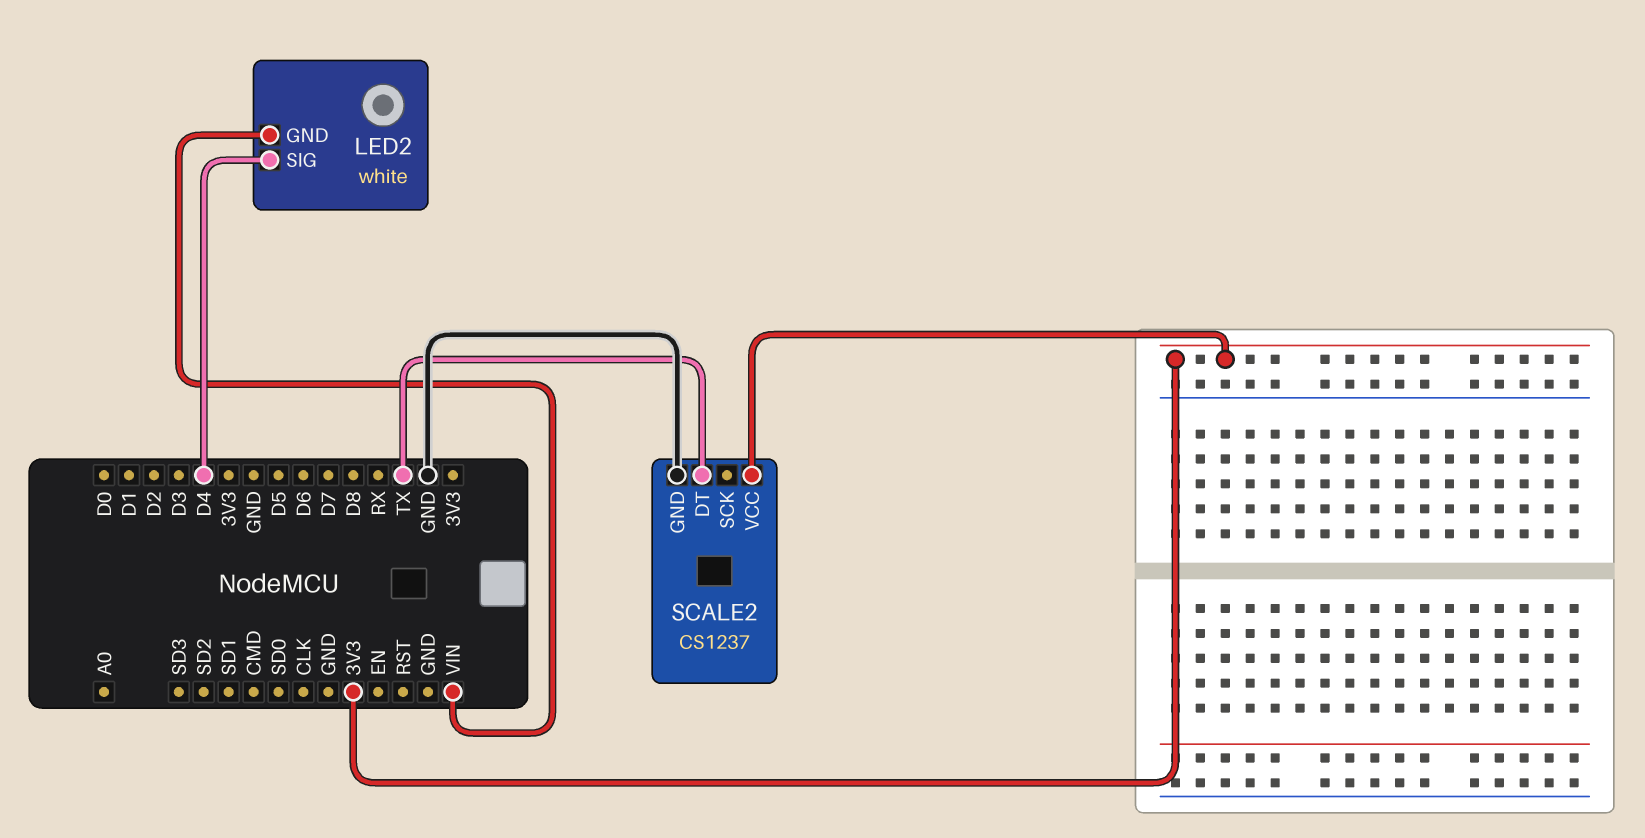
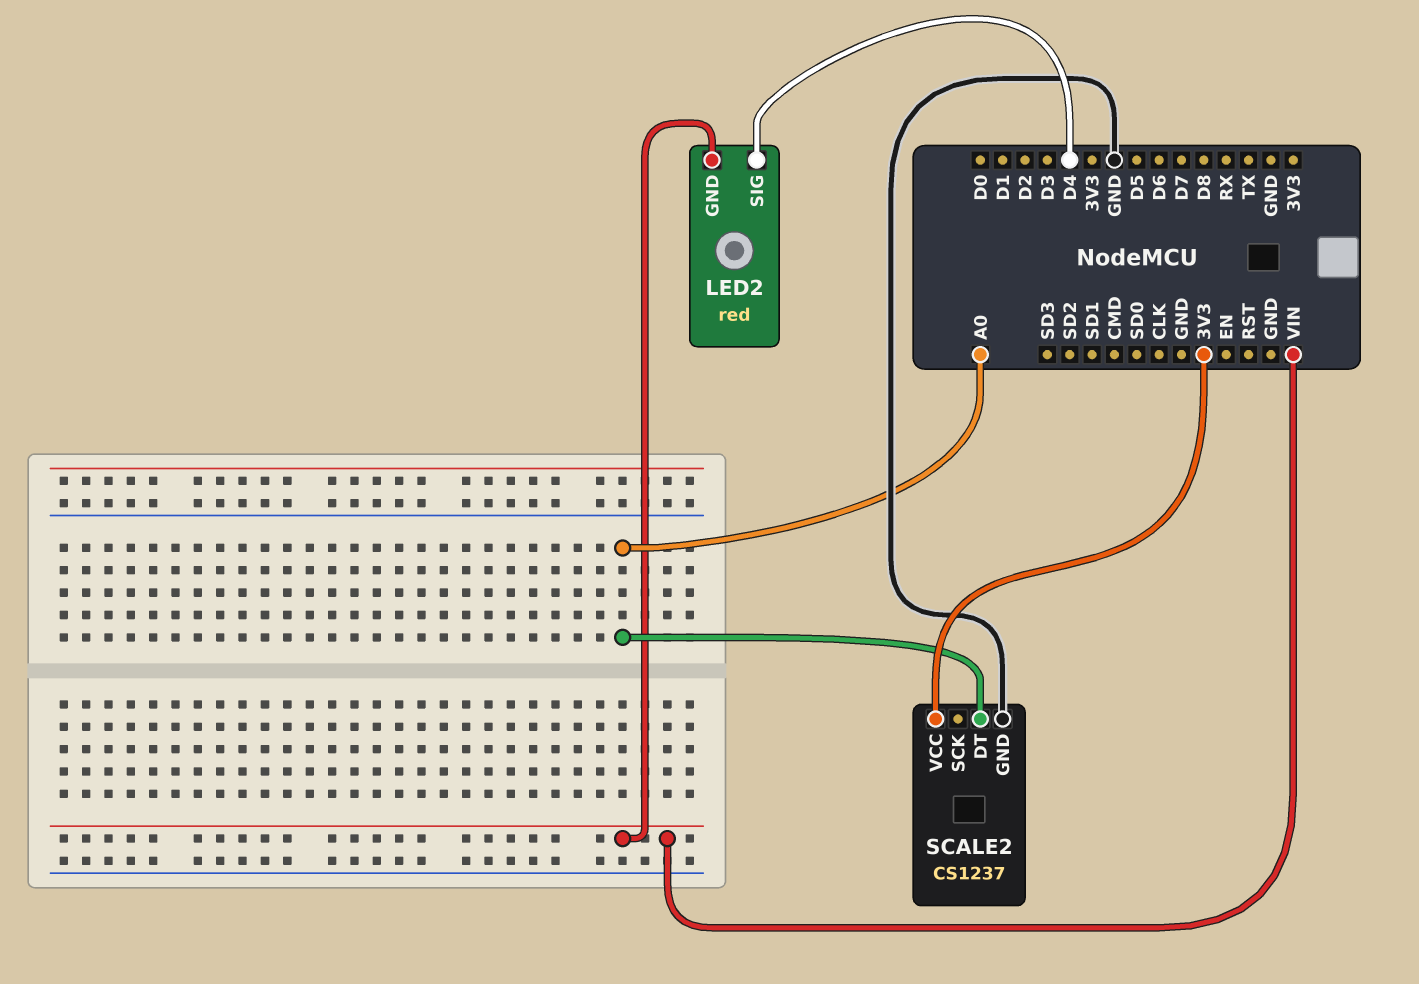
LED2: white -> red
SCALE2 pin DT: TX -> A0

